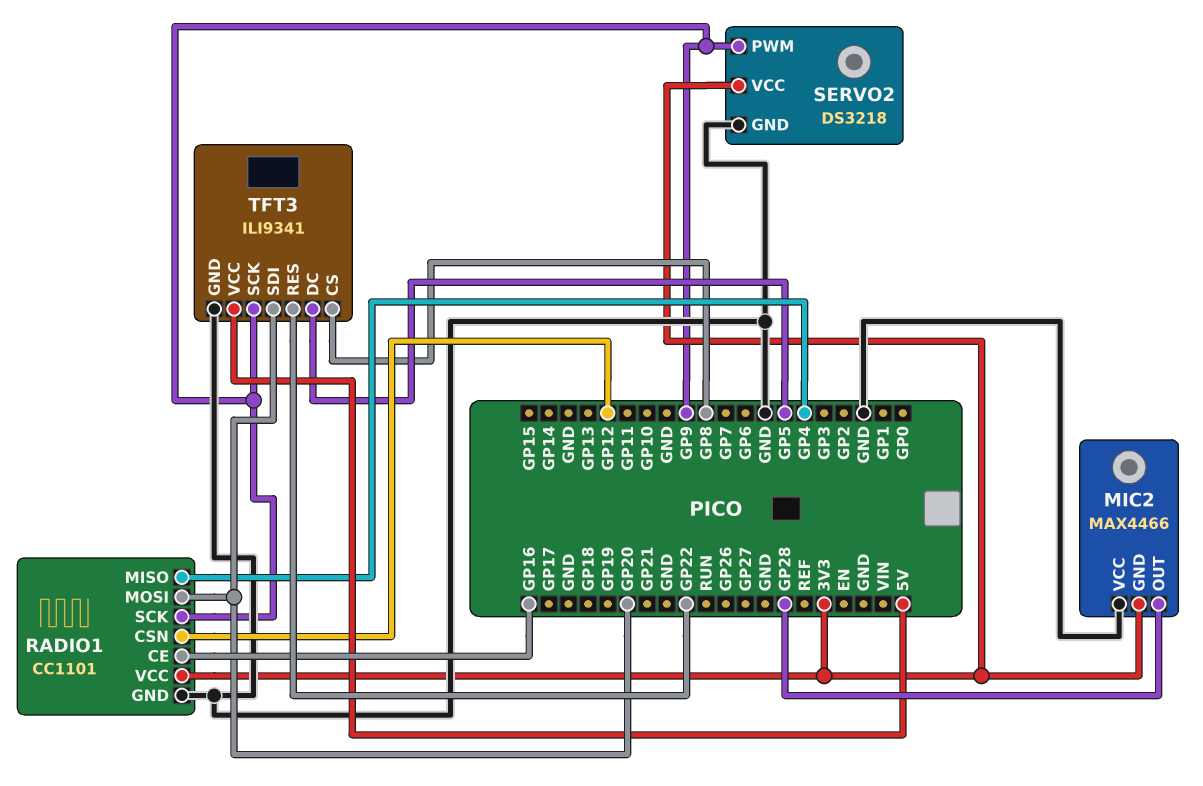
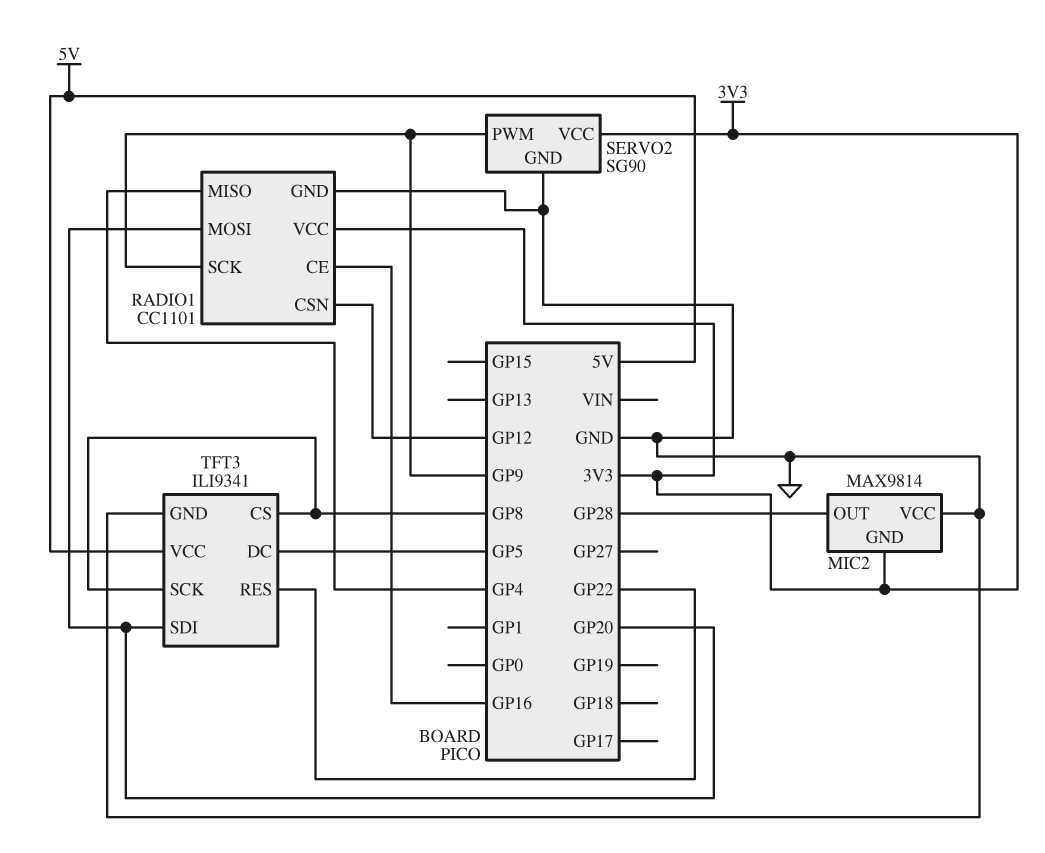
MIC2: MAX4466 -> MAX9814
SERVO2: DS3218 -> SG90
TFT3 pin SCK: GP9 -> GP8

